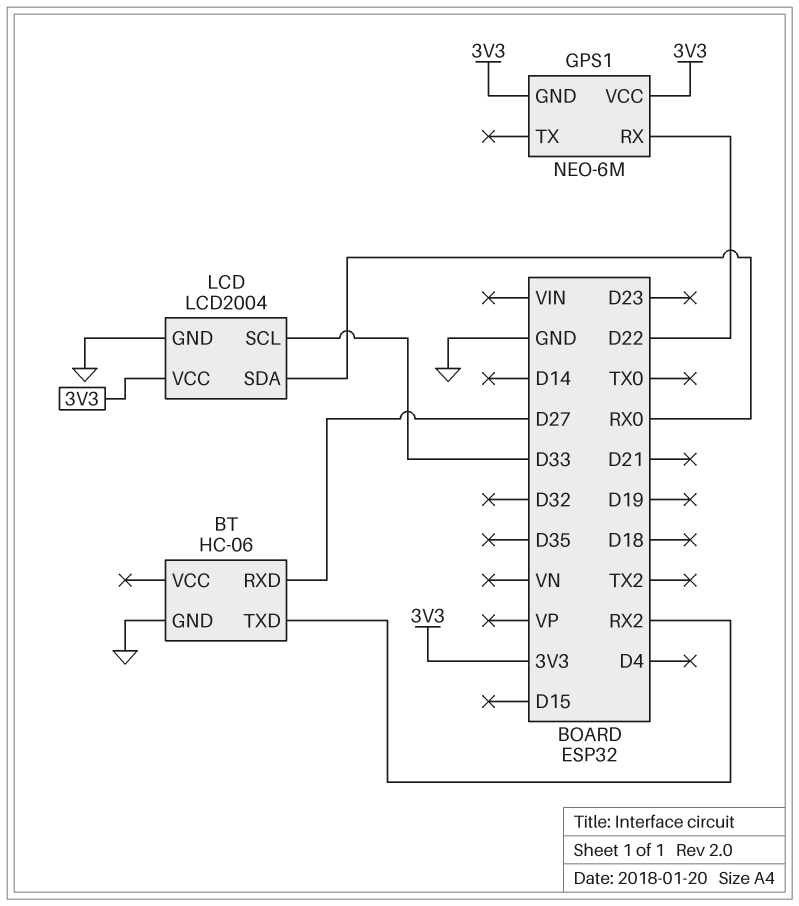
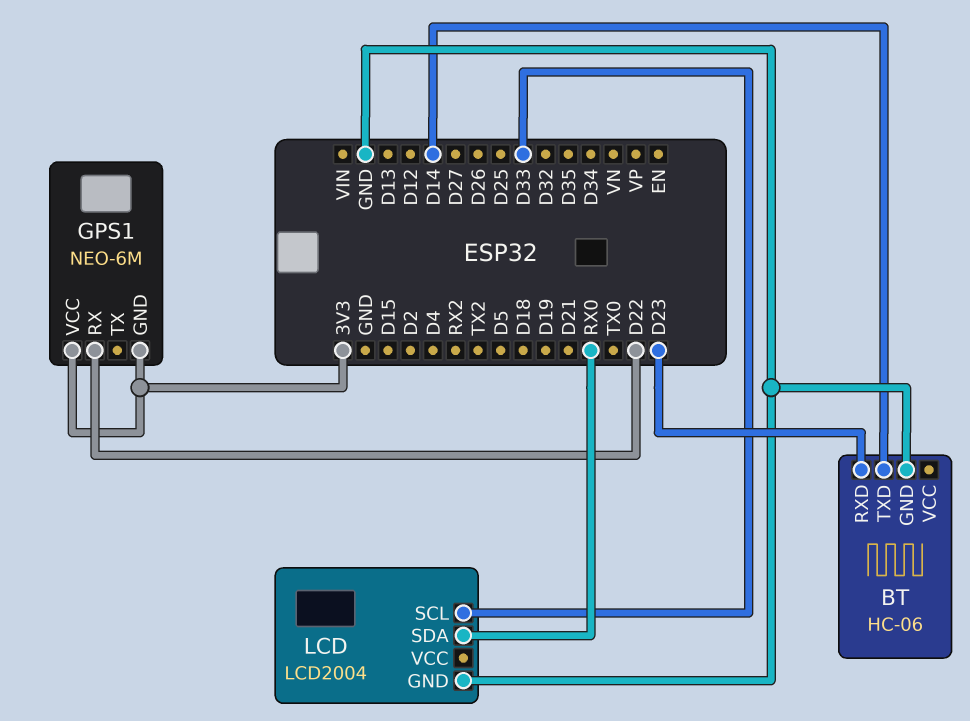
BT pin RXD: D27 -> D23
BT pin TXD: RX2 -> D14
LCD pin VCC: 3V3 -> none

